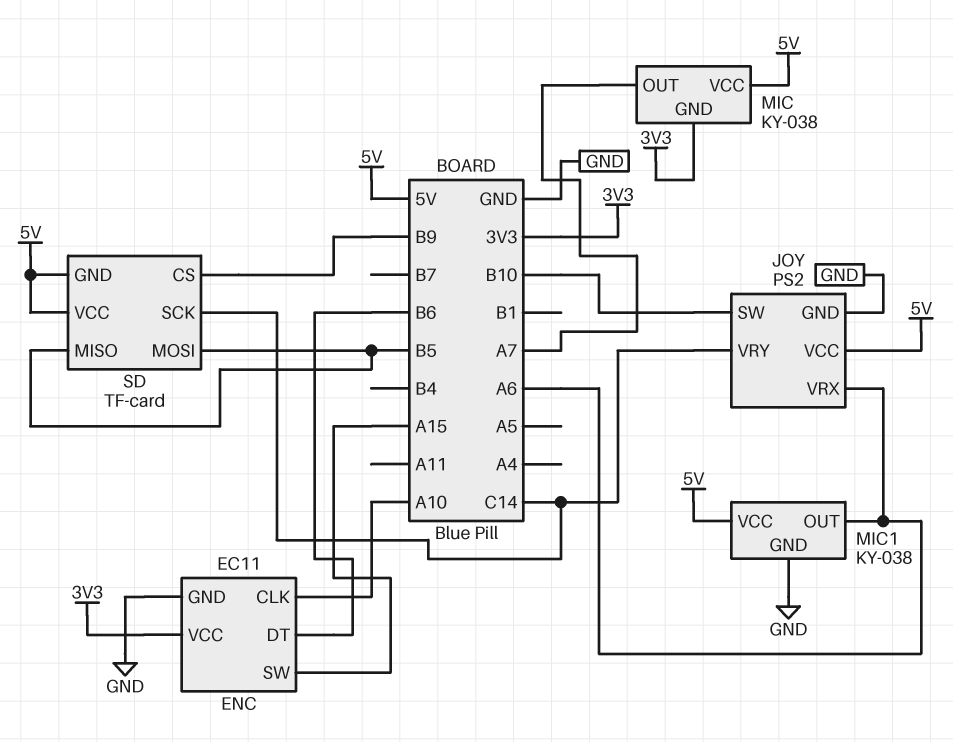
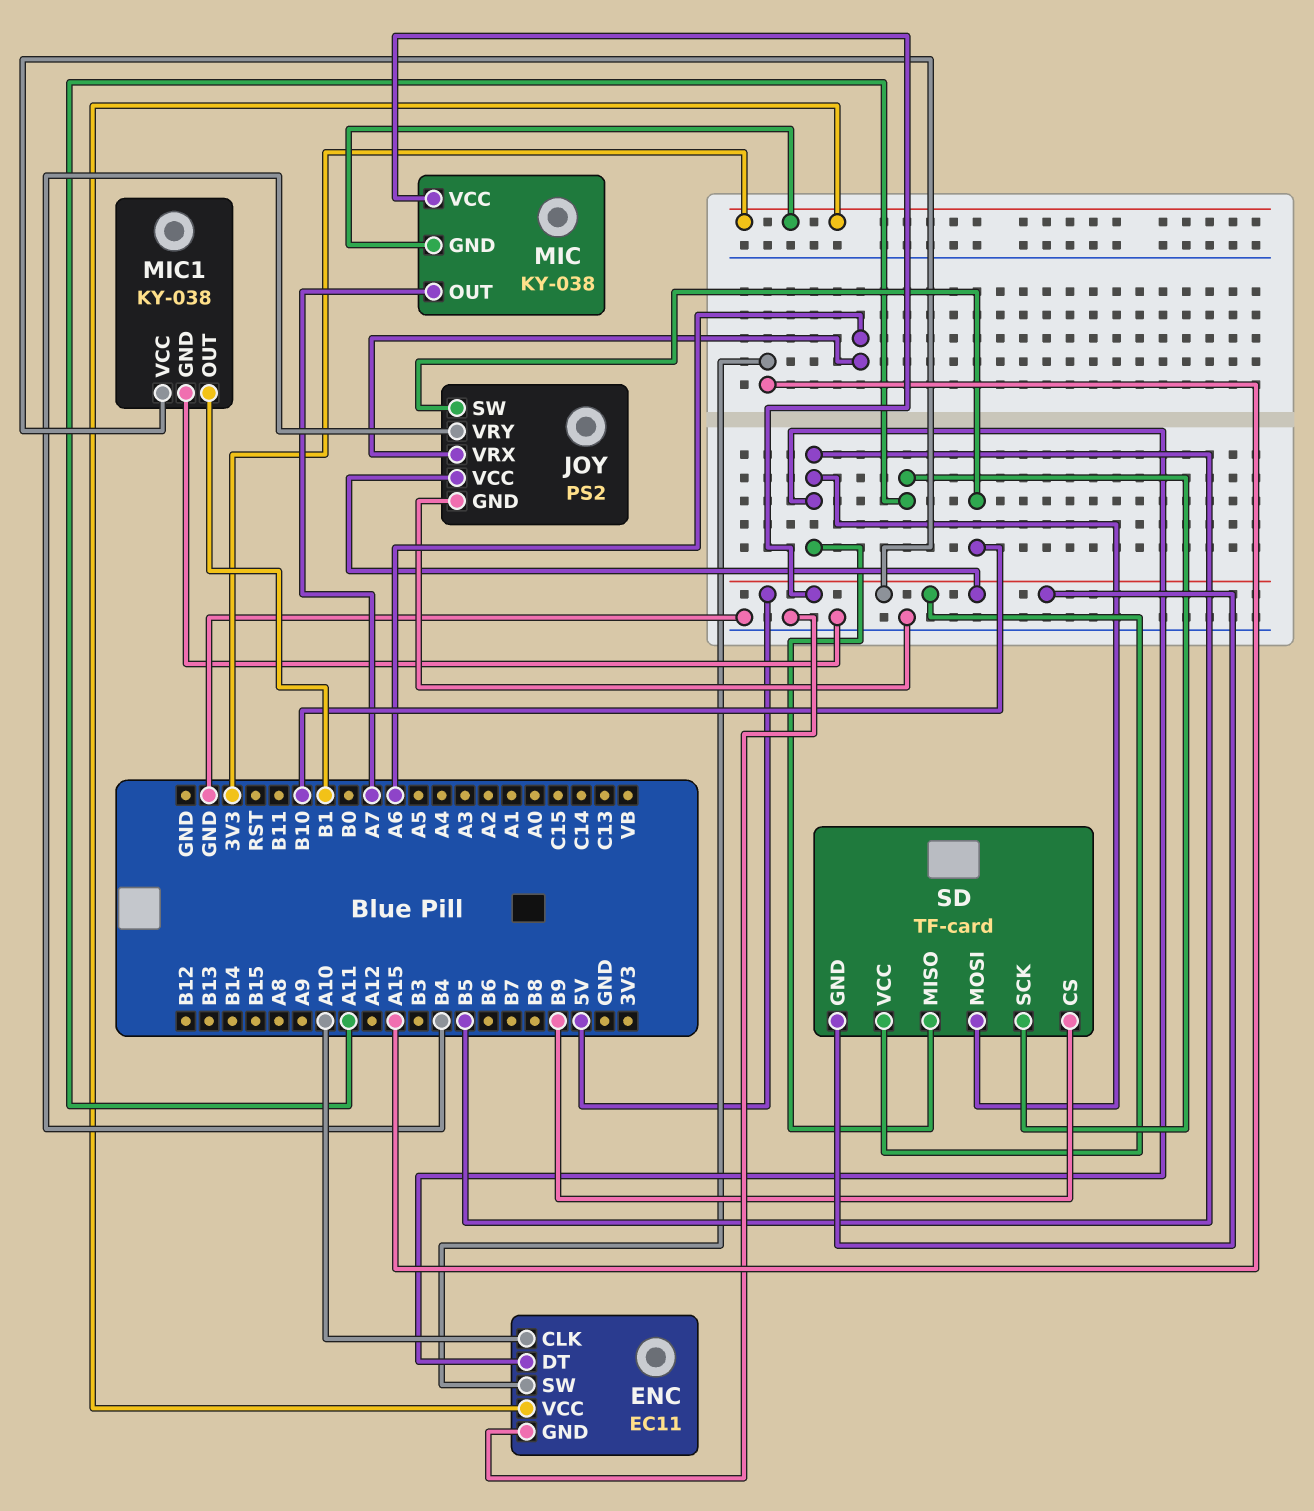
ENC pin DT: B6 -> B5
JOY pin VRY: C14 -> B4
MIC1 pin OUT: A6 -> B1
SD pin SCK: C14 -> A11

